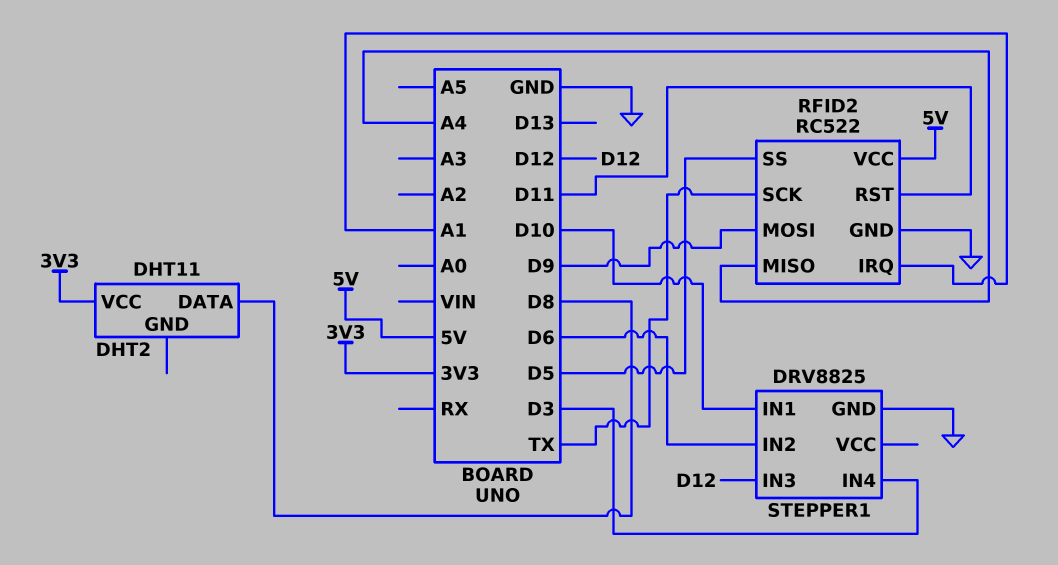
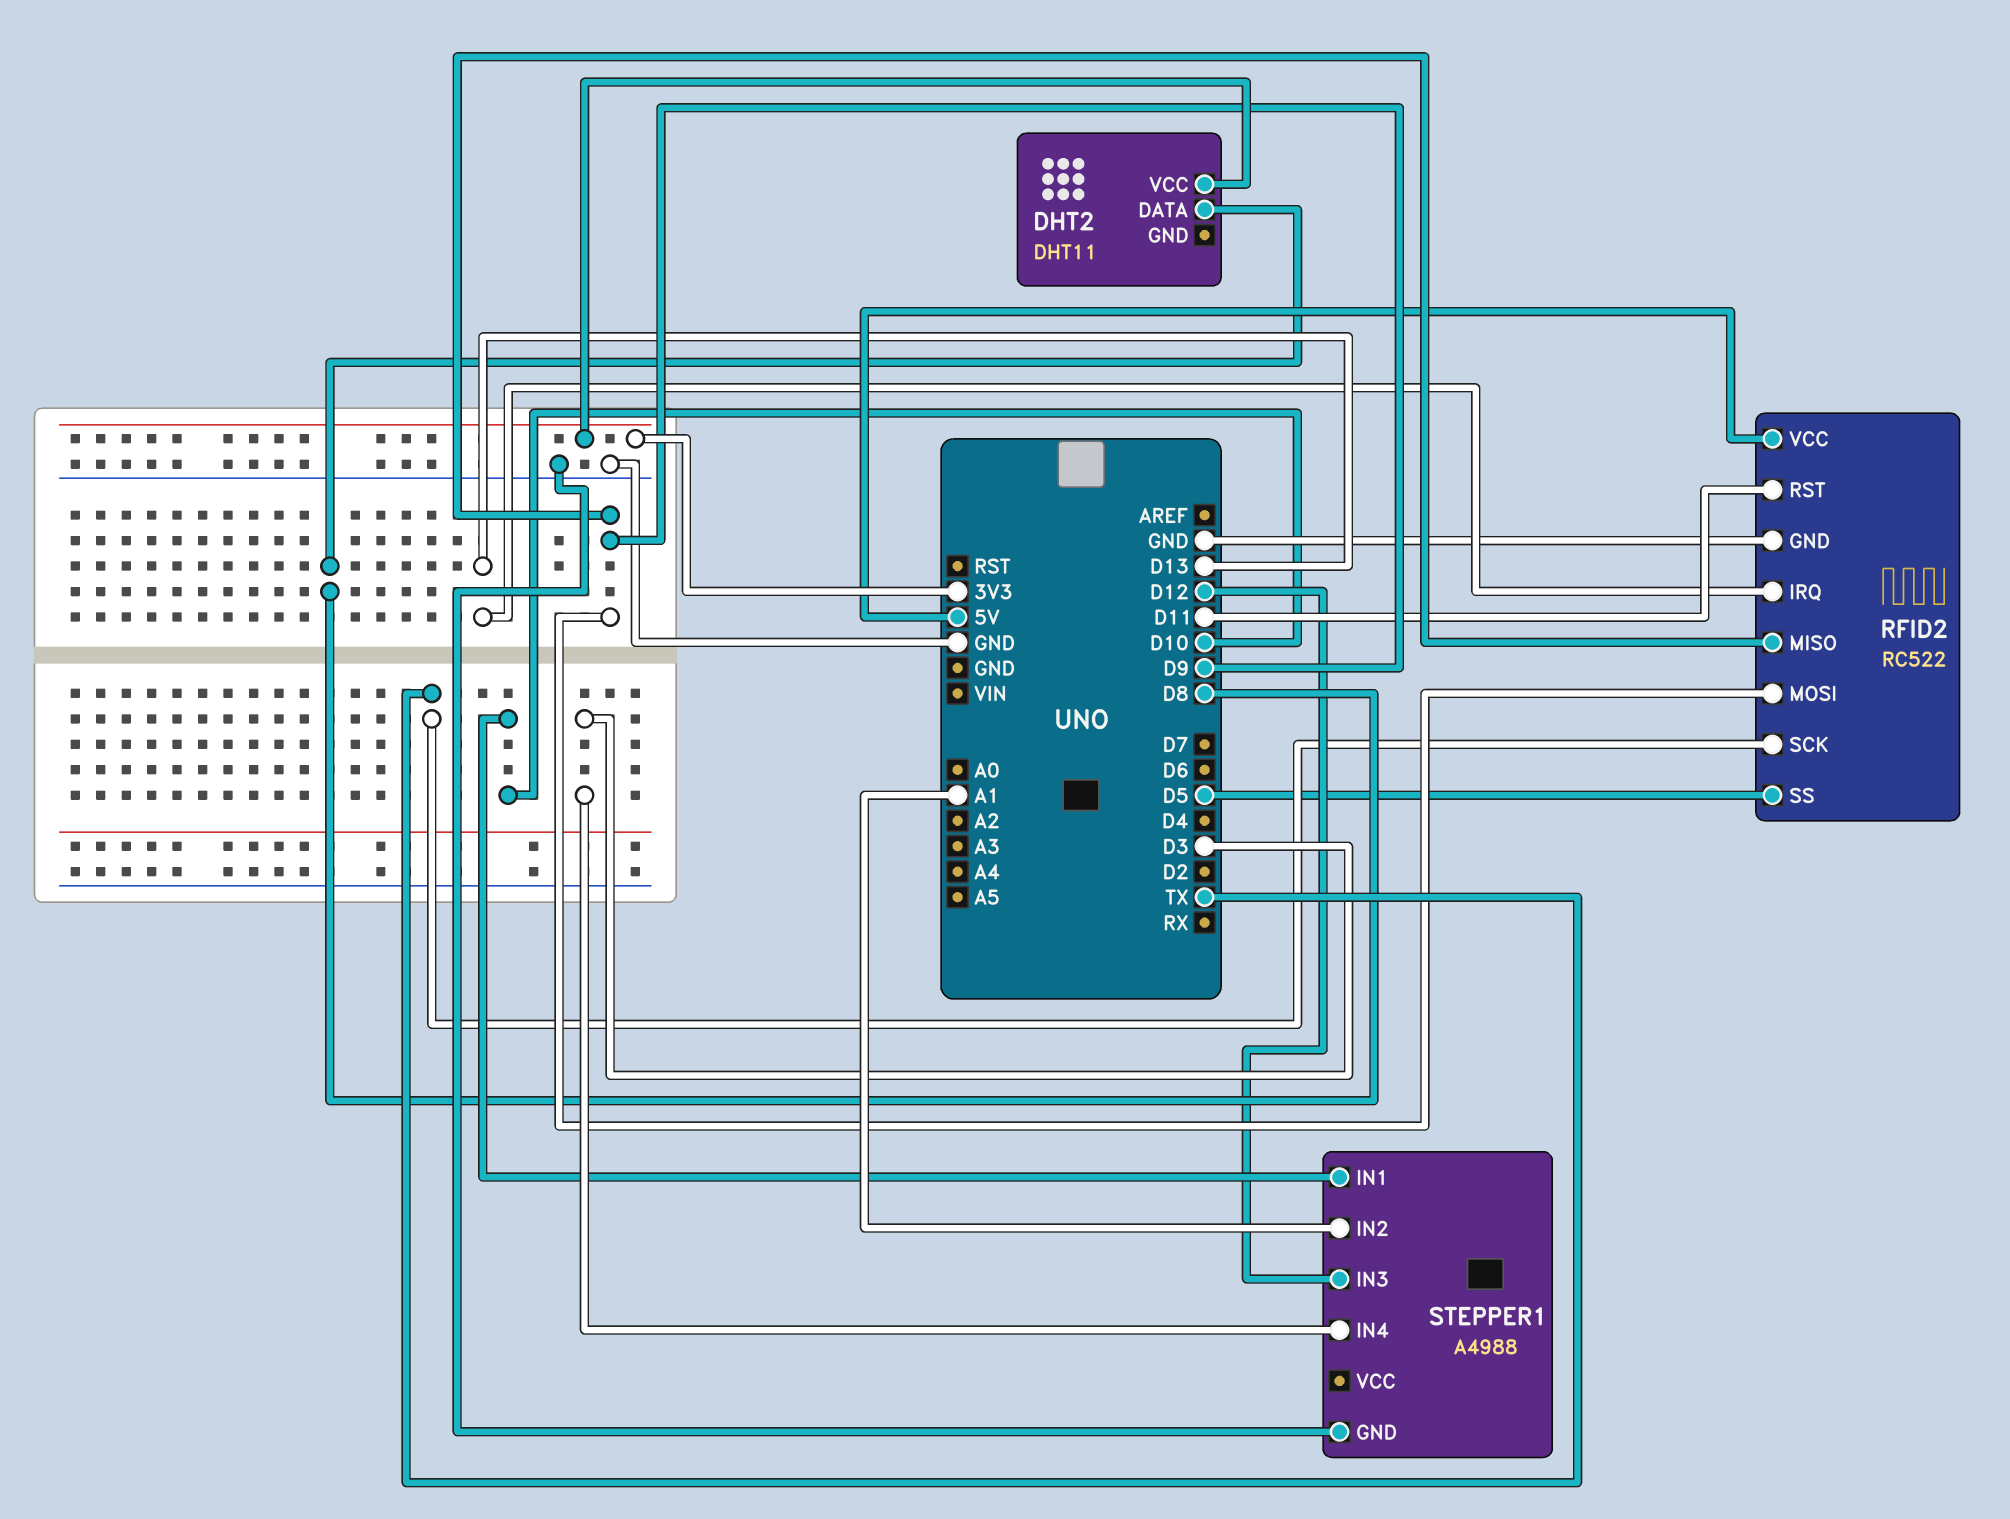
RFID2 pin IRQ: A1 -> D13
RFID2 pin MISO: A4 -> D9
STEPPER1: DRV8825 -> A4988
STEPPER1 pin IN2: D6 -> A1

